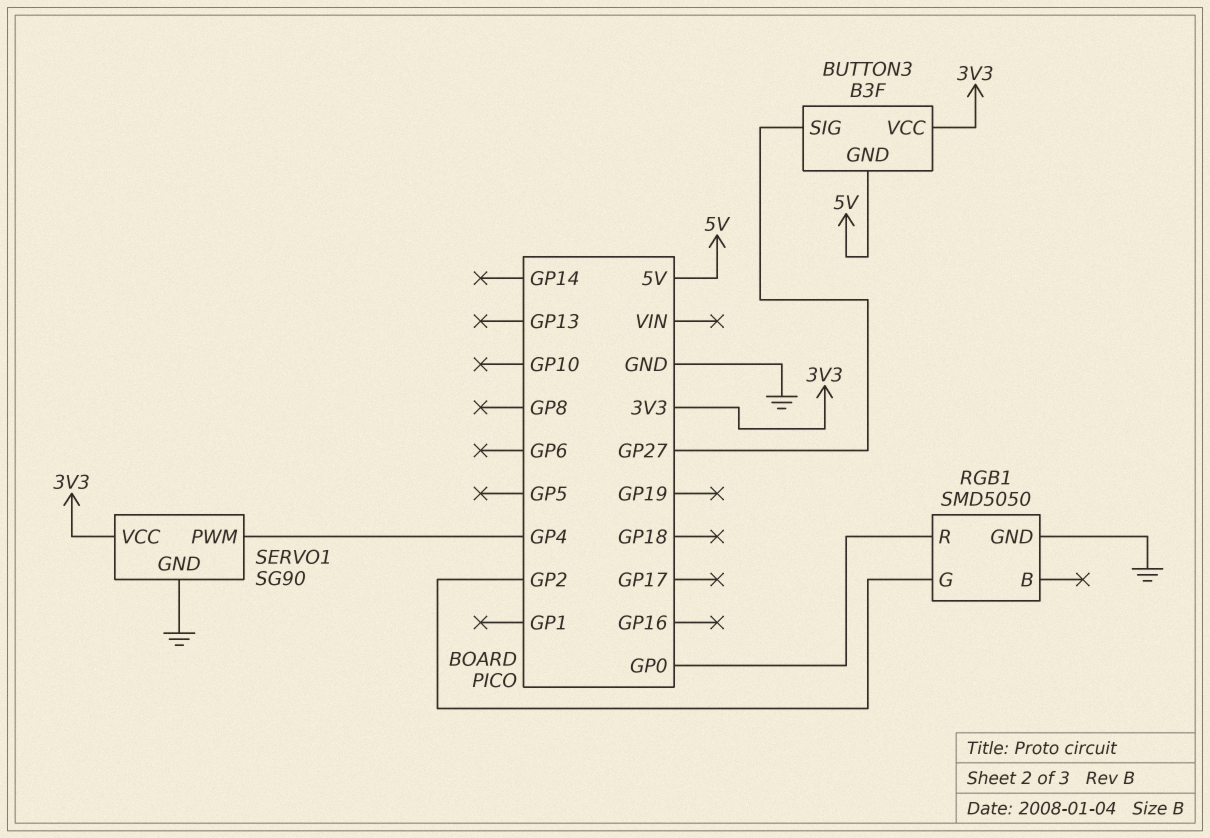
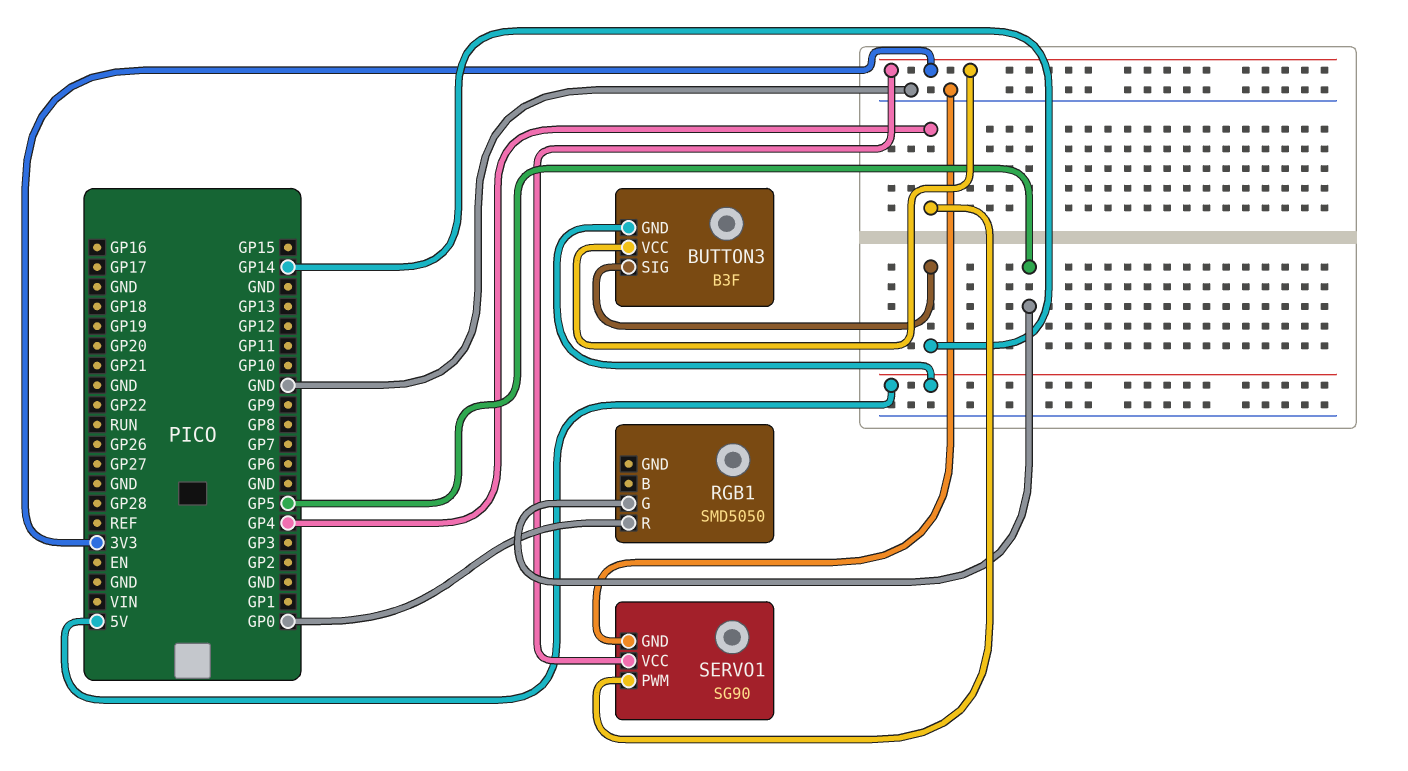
BUTTON3 pin SIG: GP27 -> GP14
RGB1 pin G: GP2 -> GP5
RGB1 pin GND: GND -> none

